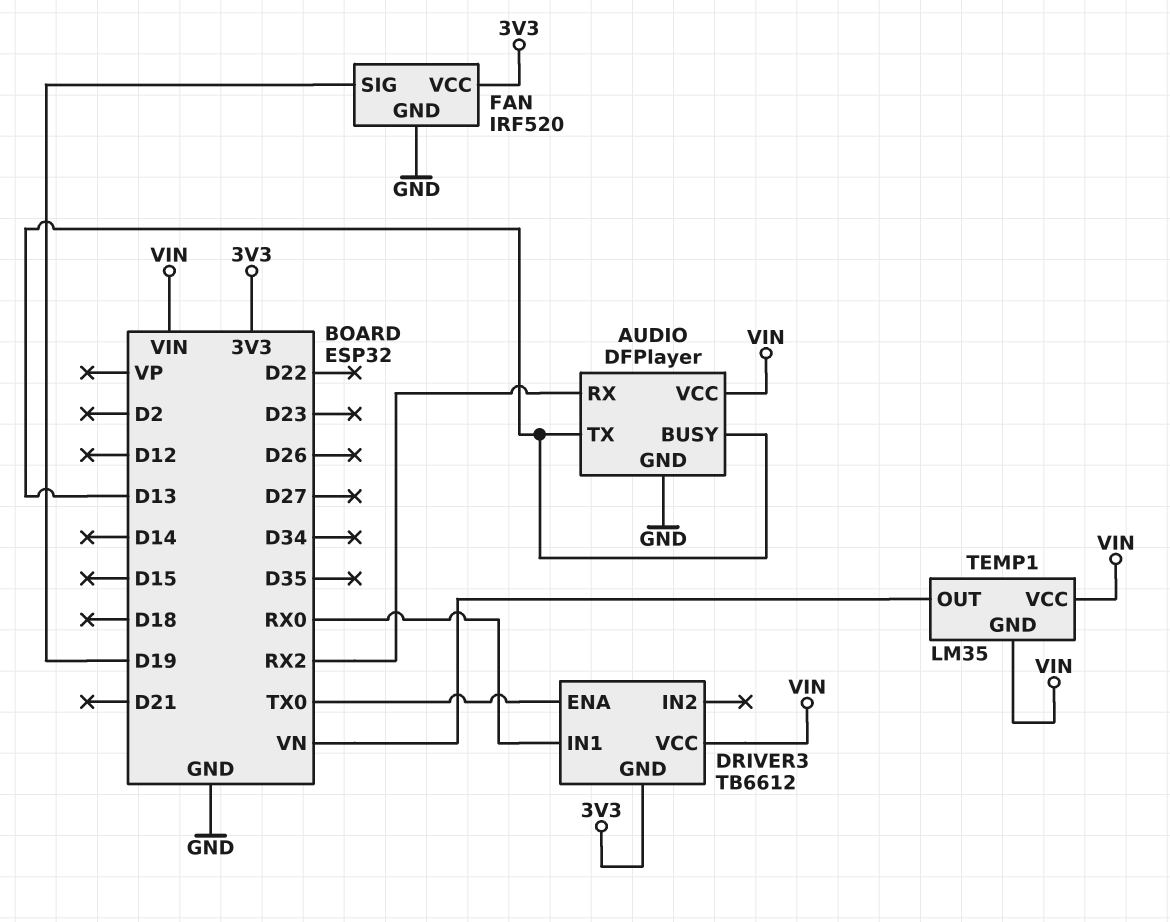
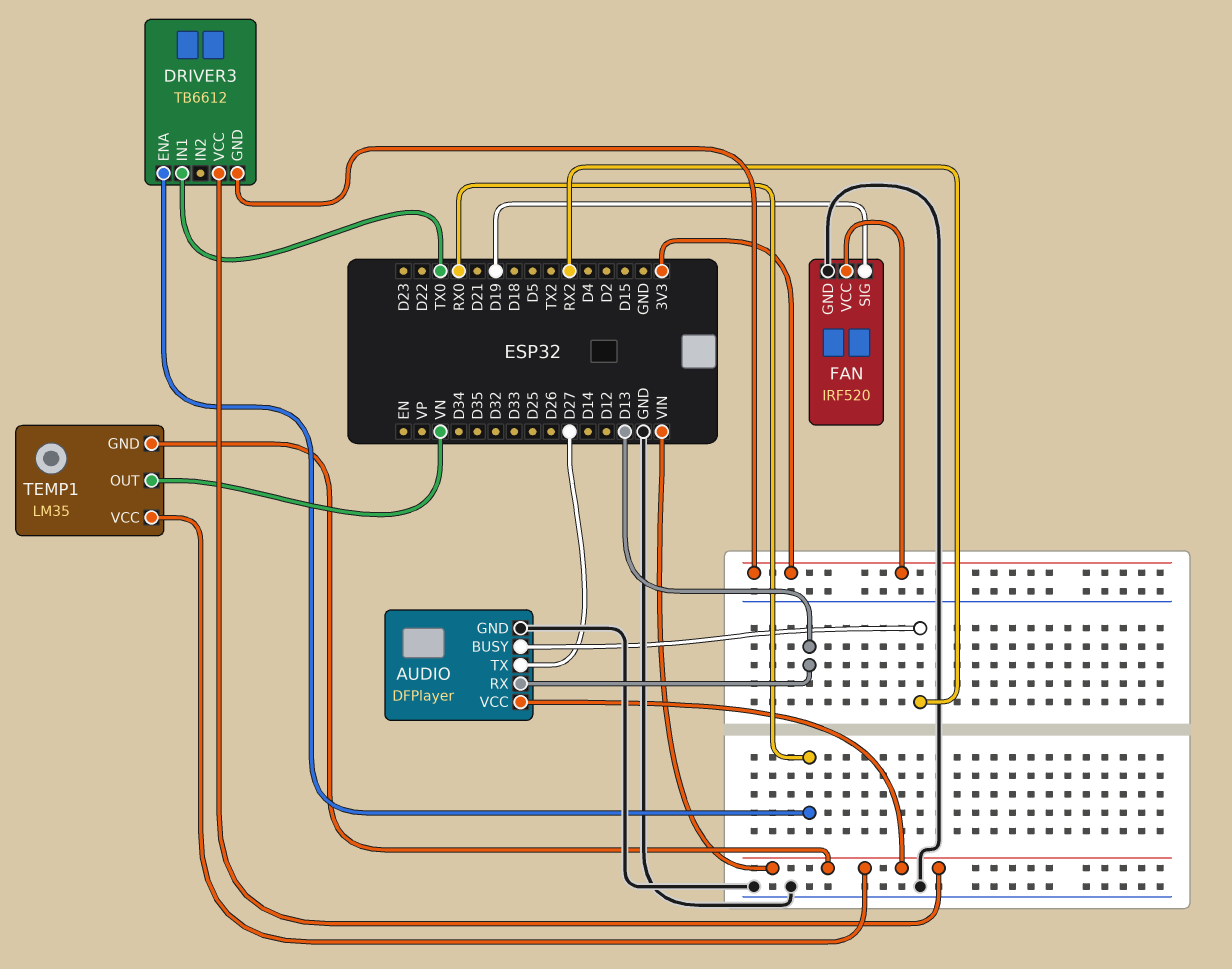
AUDIO pin BUSY: D13 -> RX2
AUDIO pin RX: RX2 -> D13
AUDIO pin TX: D13 -> D27
DRIVER3 pin ENA: TX0 -> RX0
DRIVER3 pin IN1: RX0 -> TX0

